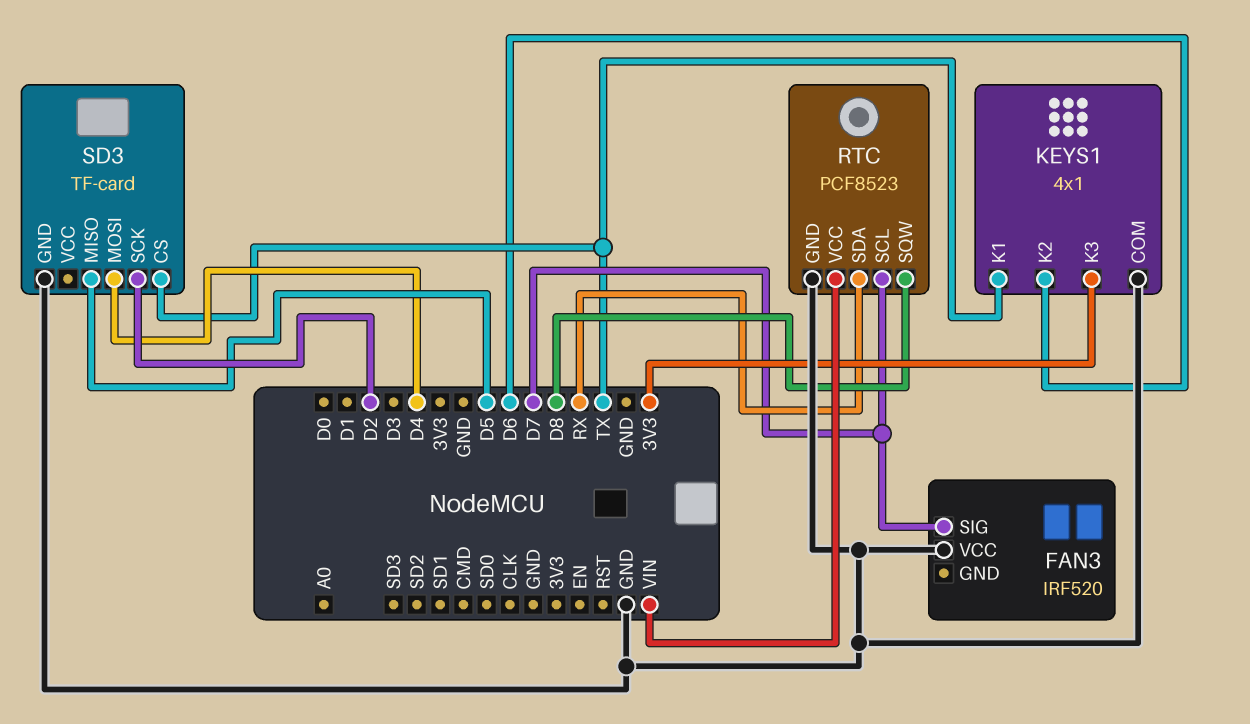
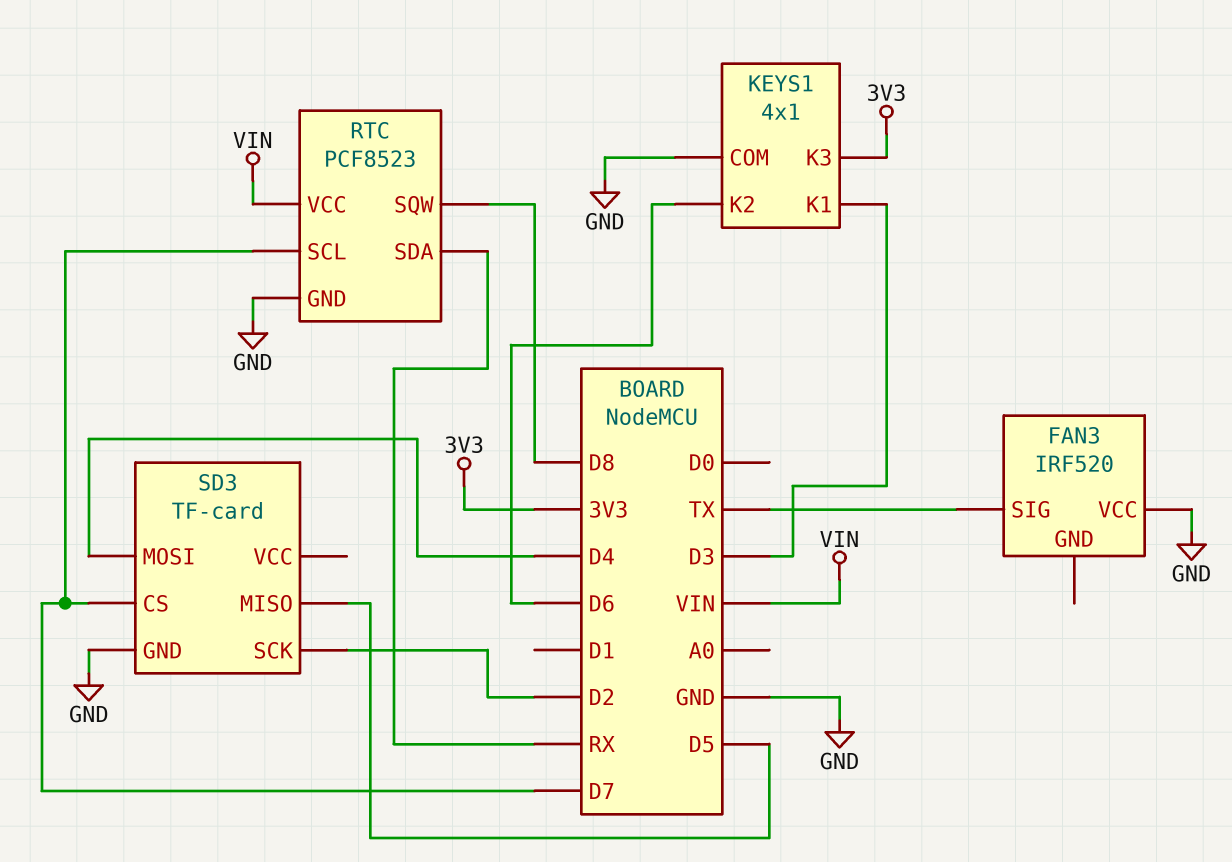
FAN3 pin SIG: D7 -> TX
KEYS1 pin K1: TX -> D3
SD3 pin CS: TX -> D7

